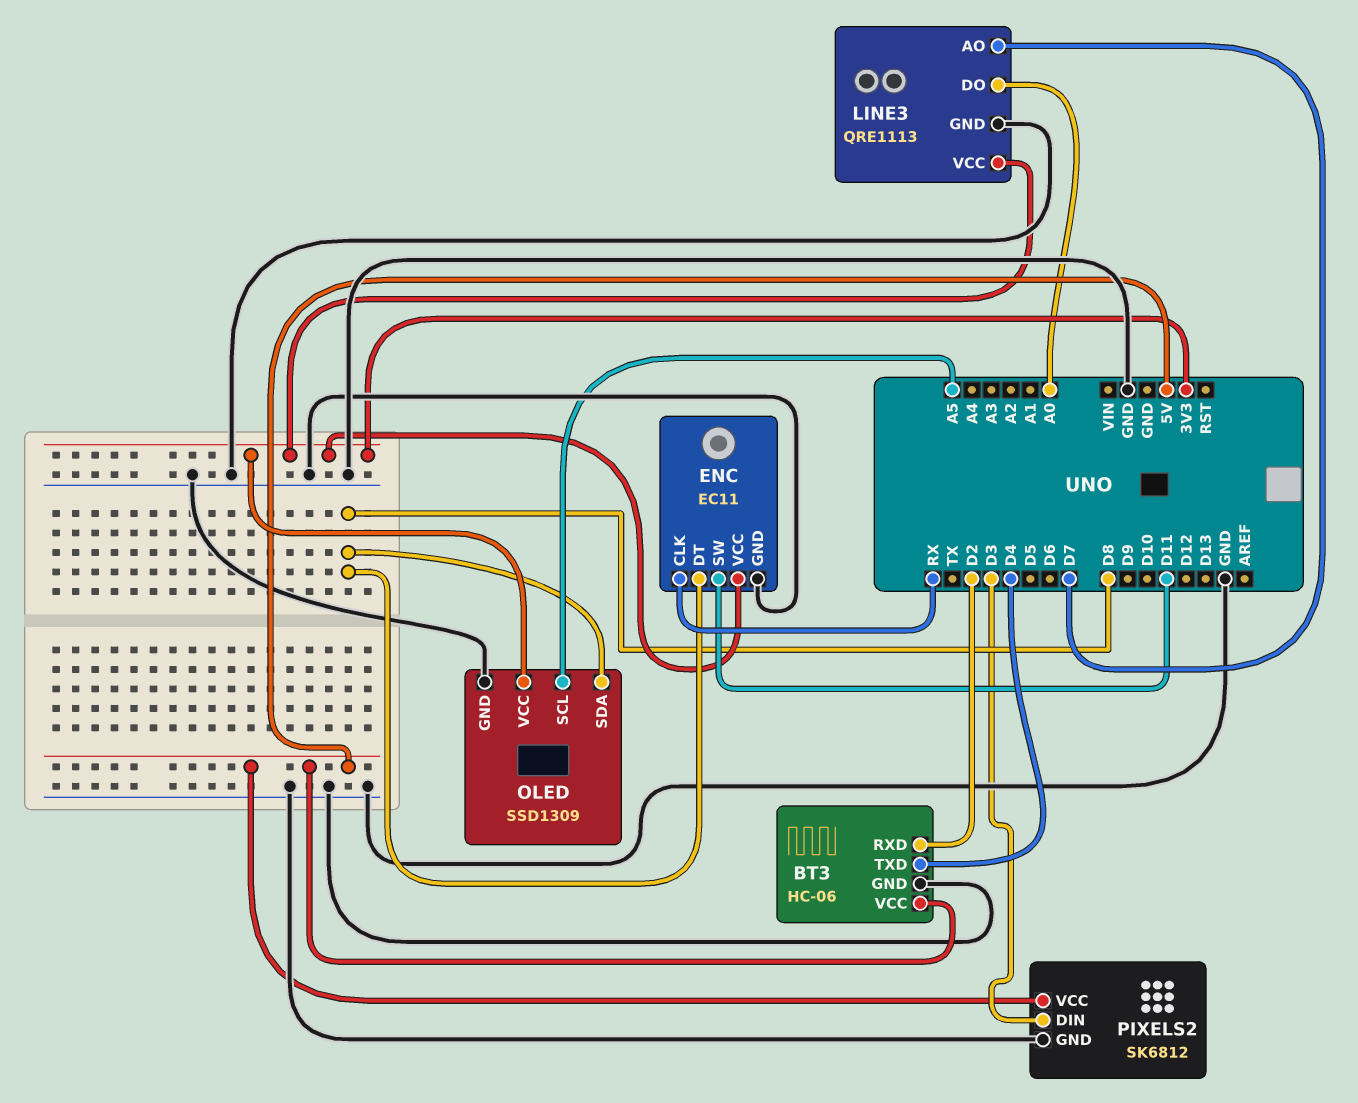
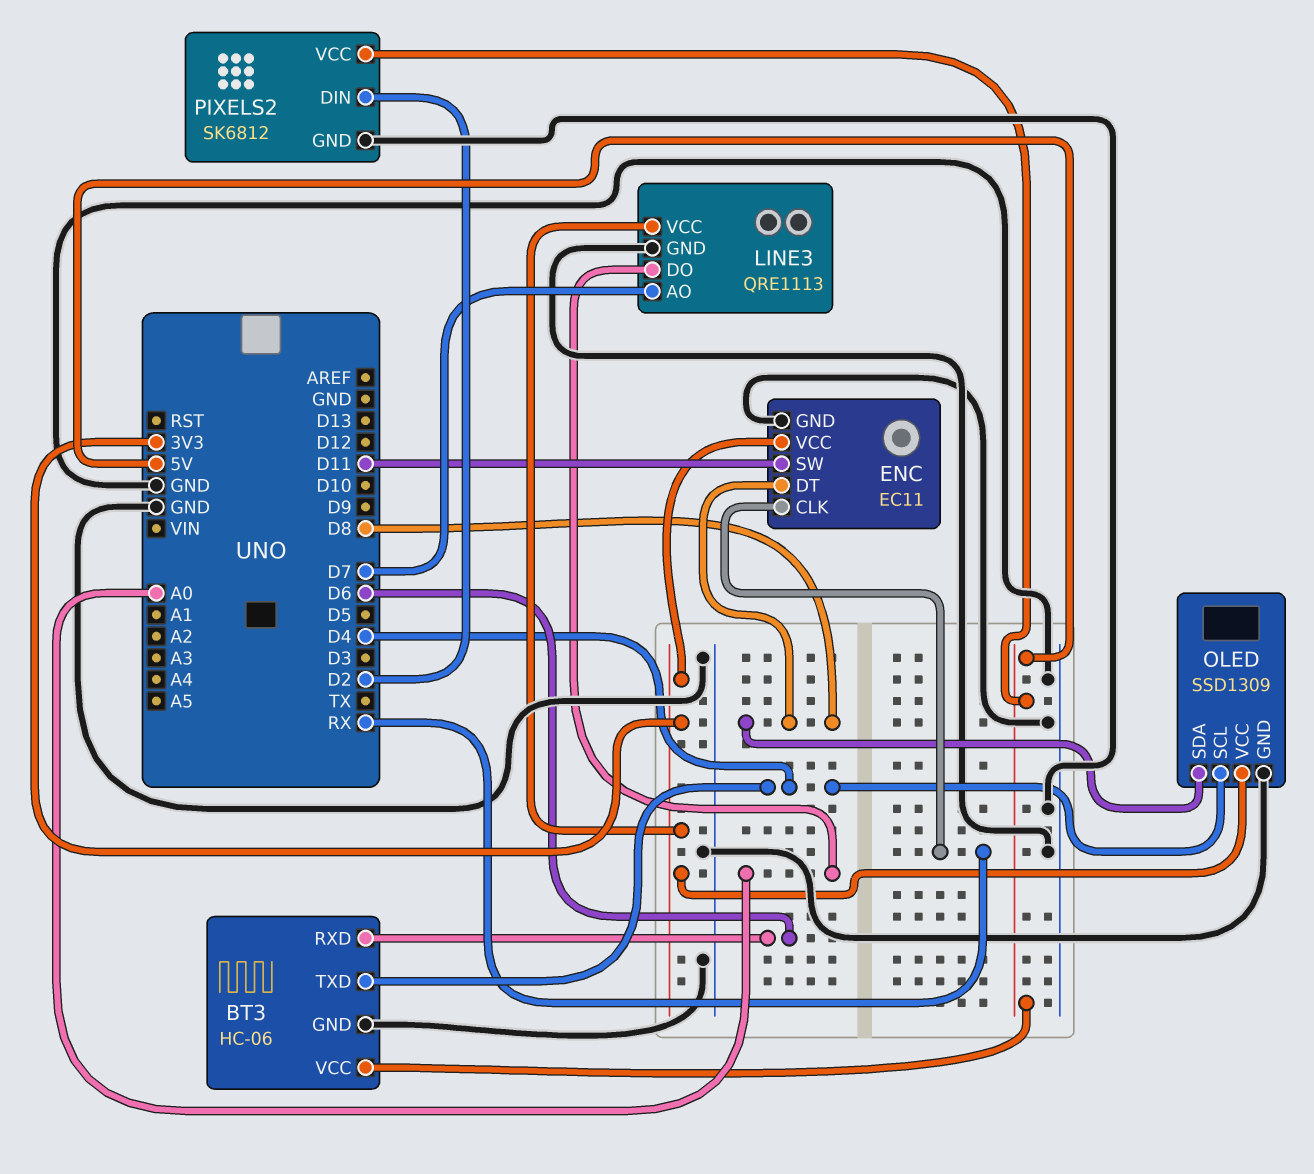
BT3 pin RXD: D2 -> D6
OLED pin SCL: A5 -> D4
PIXELS2 pin DIN: D3 -> D2

